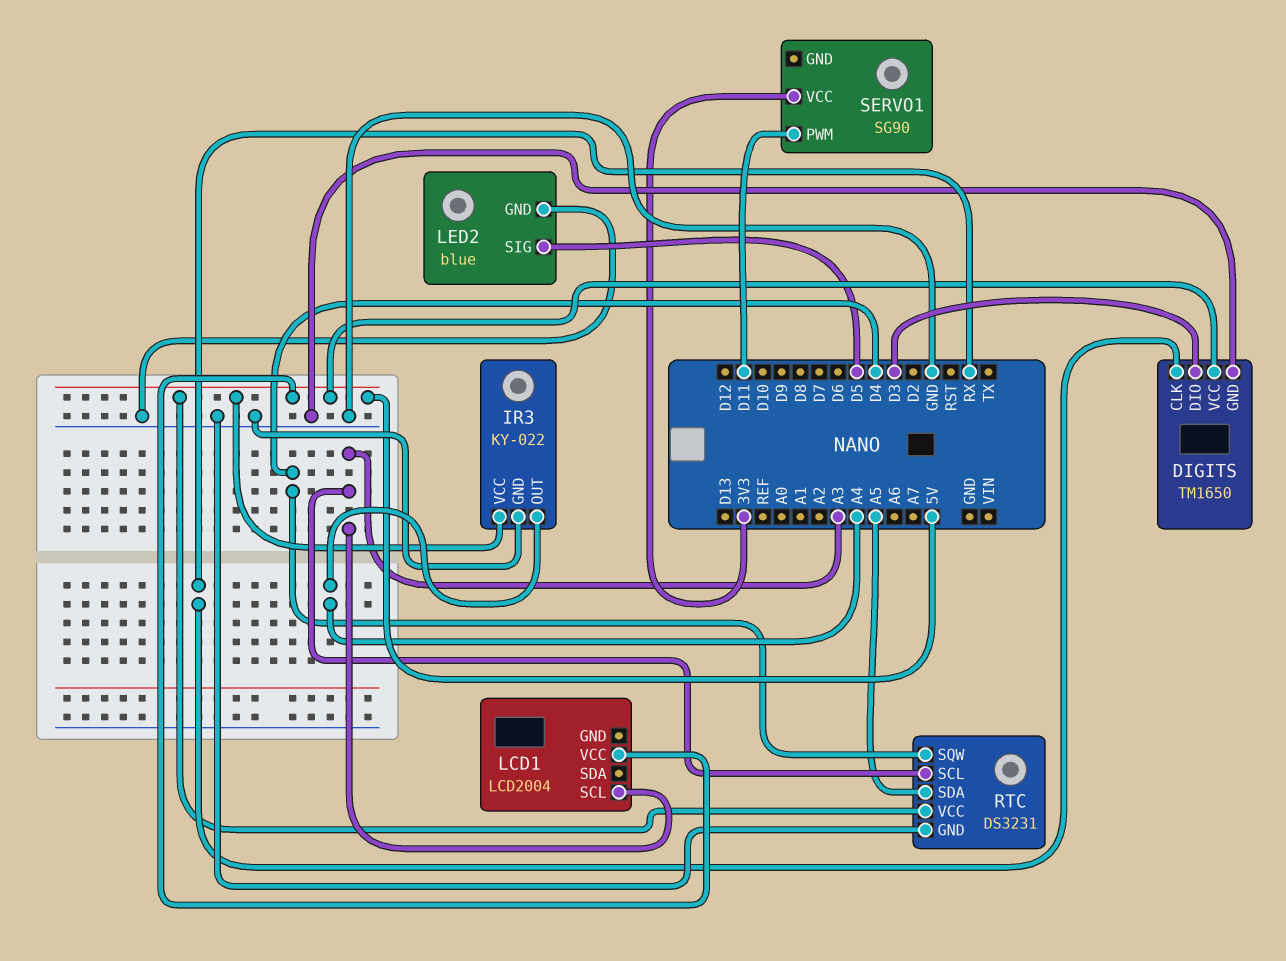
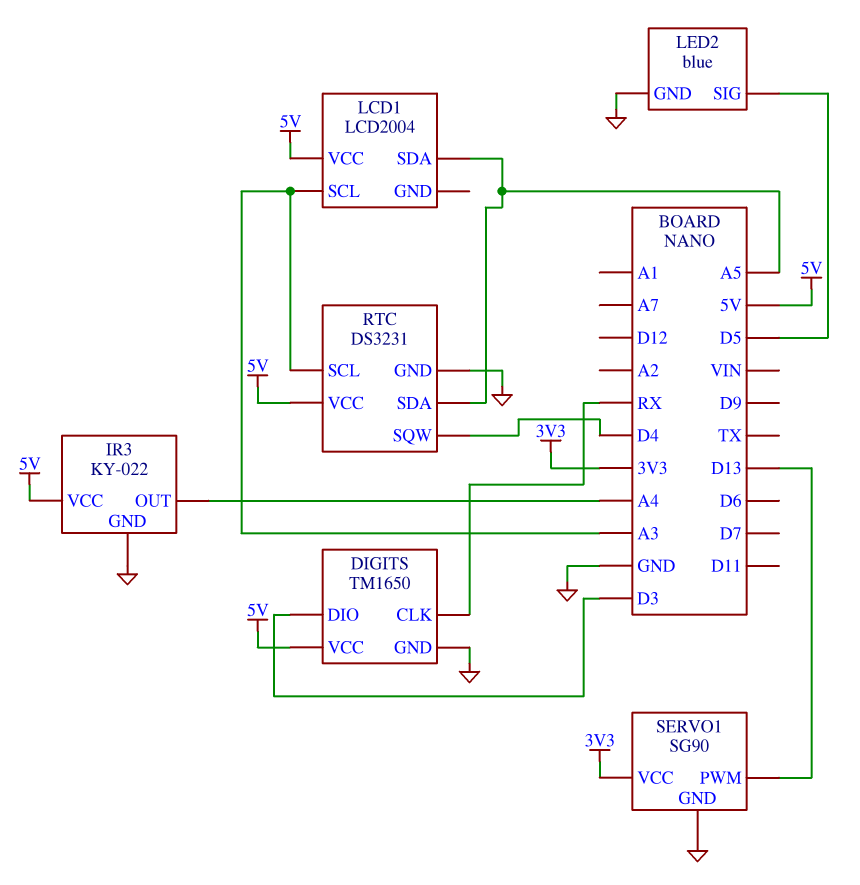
LCD1 pin SDA: none -> A5
SERVO1 pin GND: none -> GND
SERVO1 pin PWM: D11 -> D13

